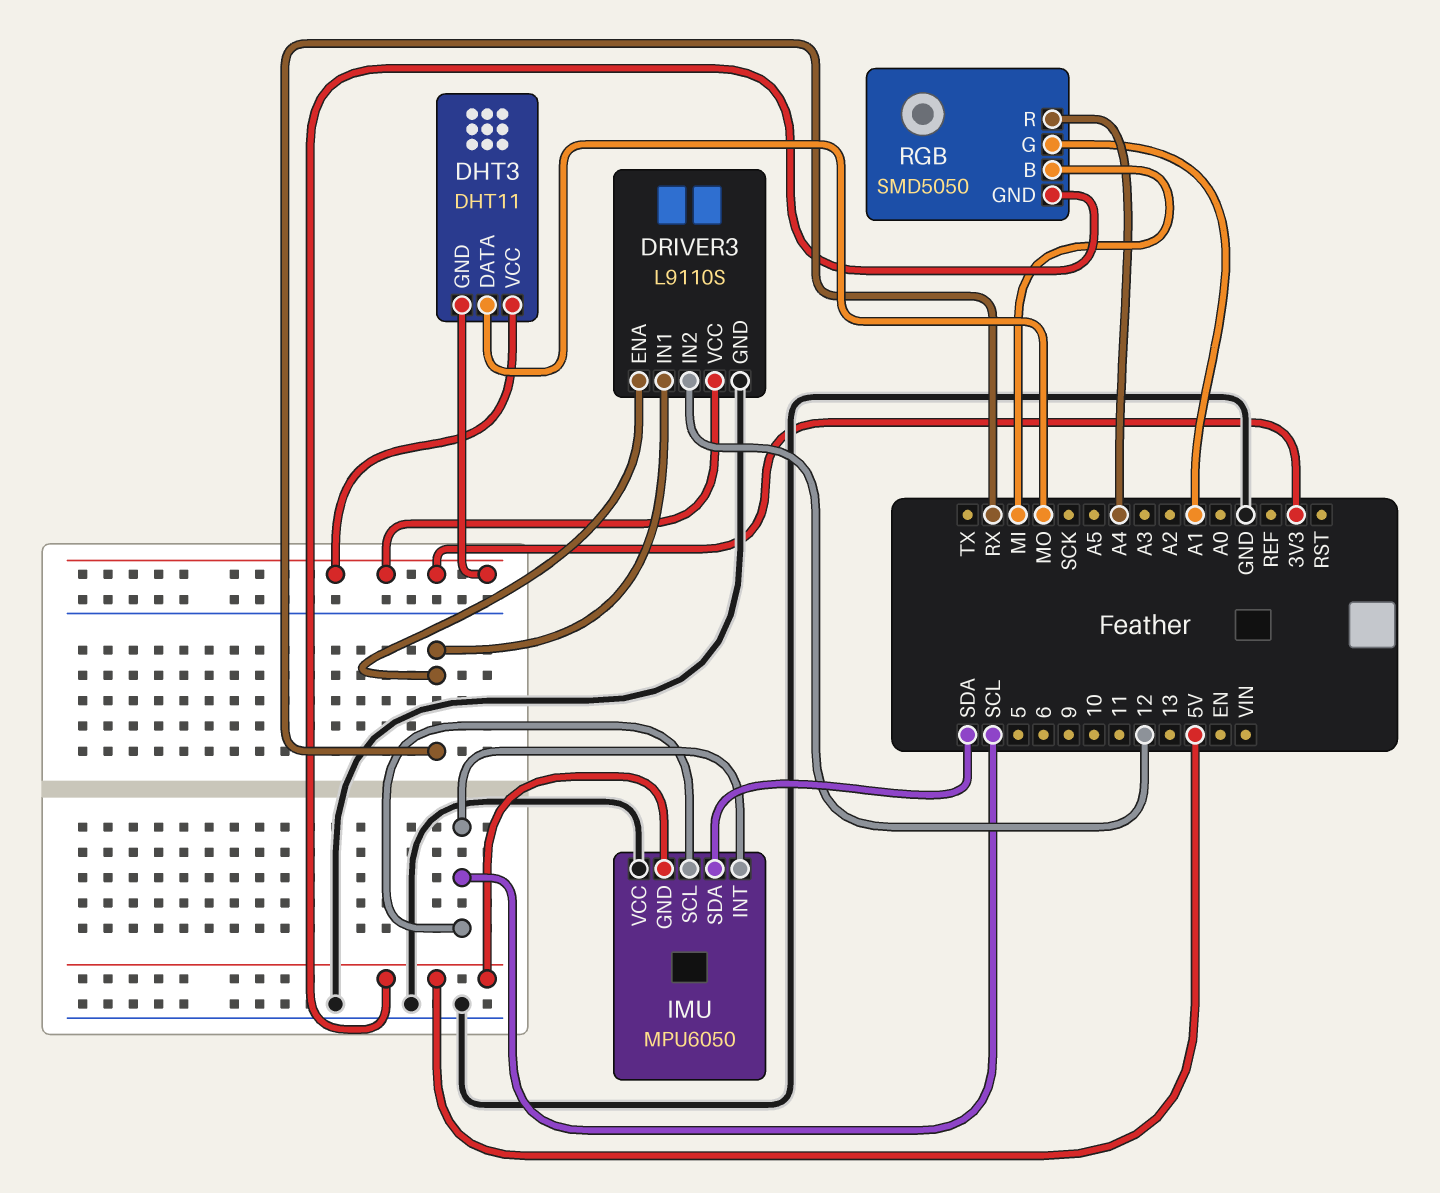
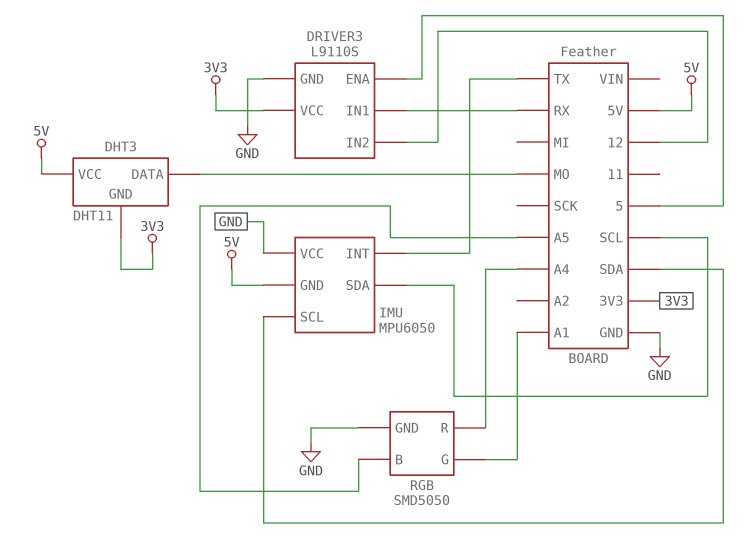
DHT3 pin VCC: 3V3 -> 5V
DRIVER3 pin ENA: RX -> 5
IMU pin INT: SCL -> TX
IMU pin SCL: SCL -> SDA
IMU pin SDA: SDA -> SCL
RGB pin B: MI -> A5
RGB pin GND: 5V -> GND

